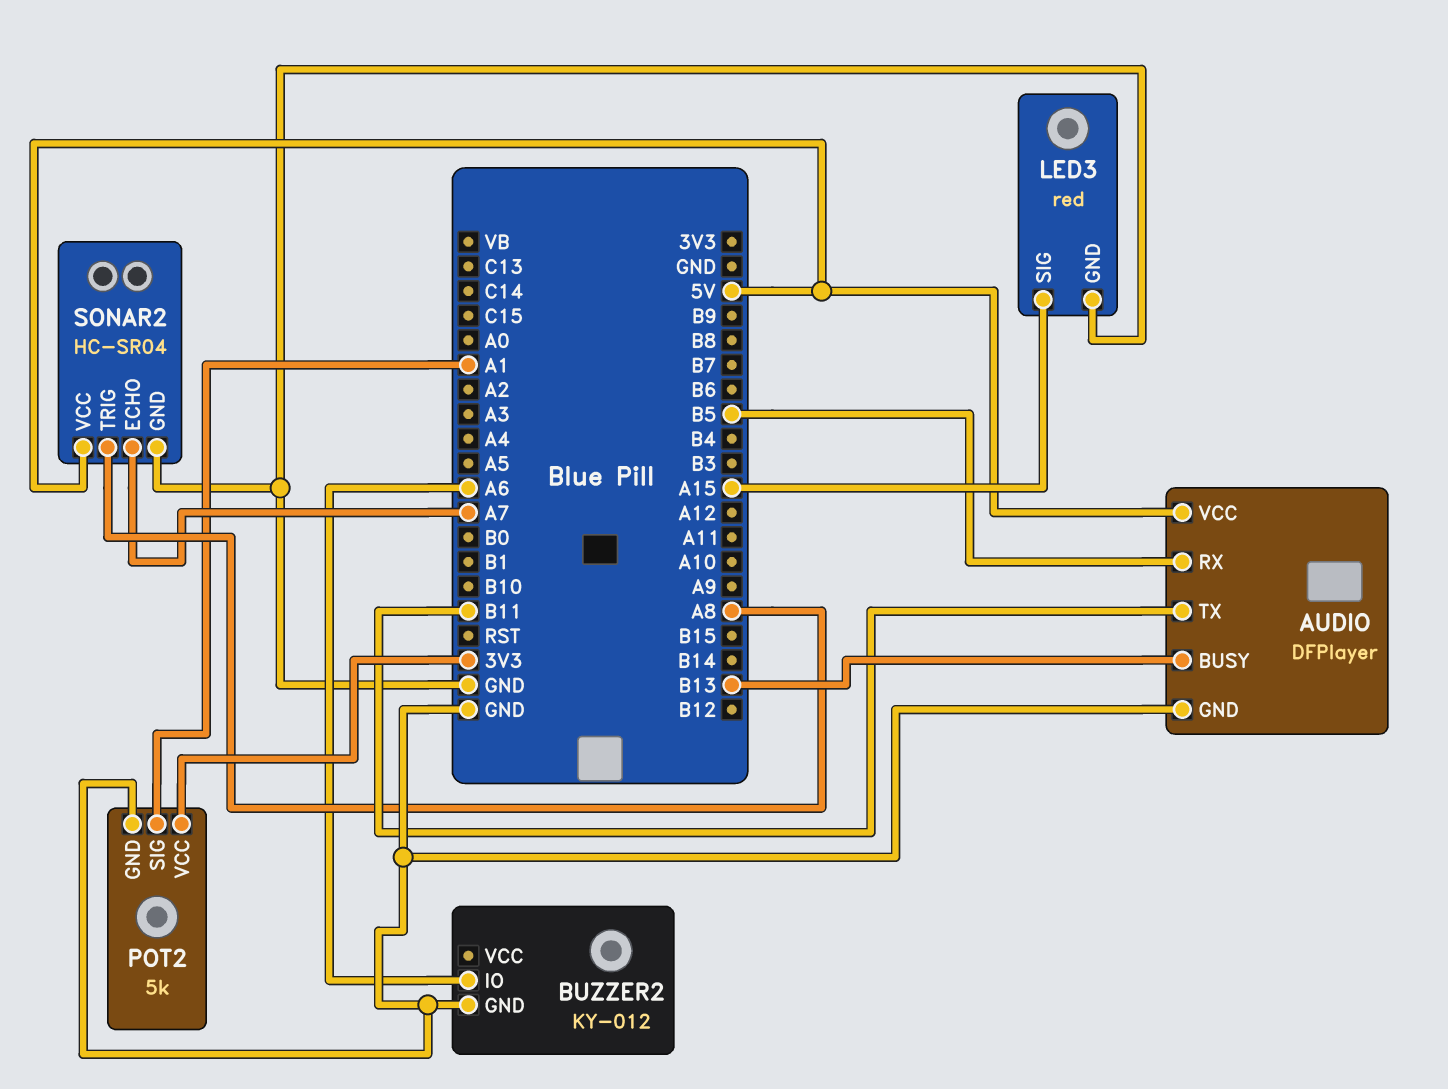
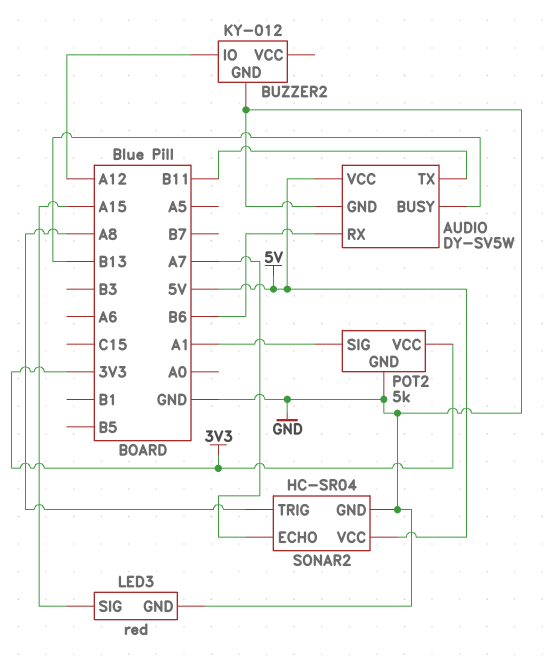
AUDIO: DFPlayer -> DY-SV5W
AUDIO pin RX: B5 -> B6
BUZZER2 pin IO: A6 -> A12

